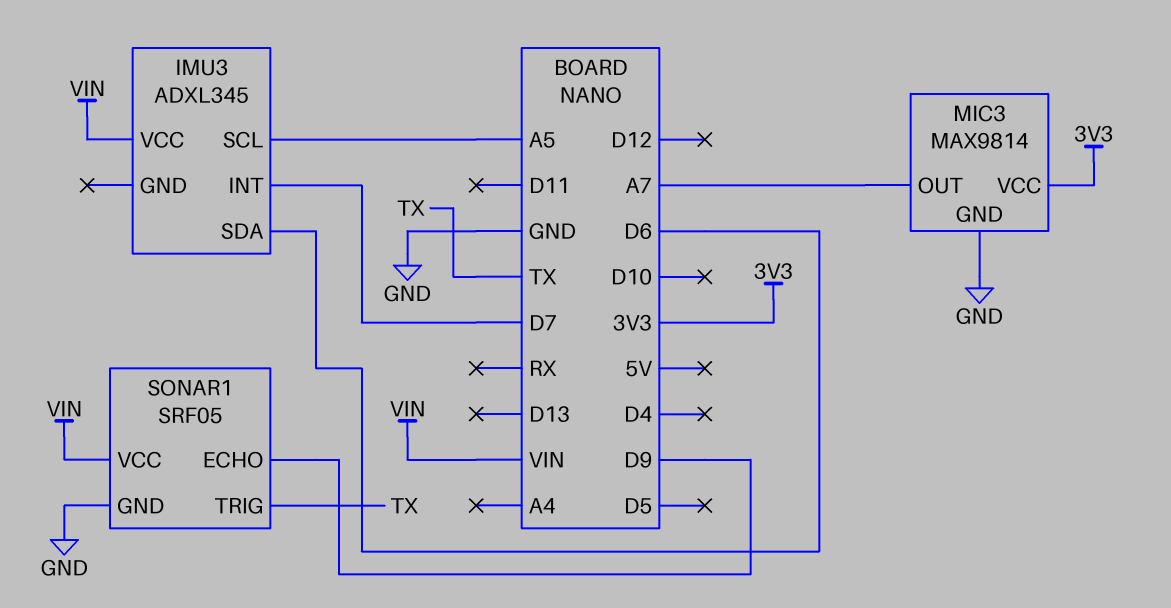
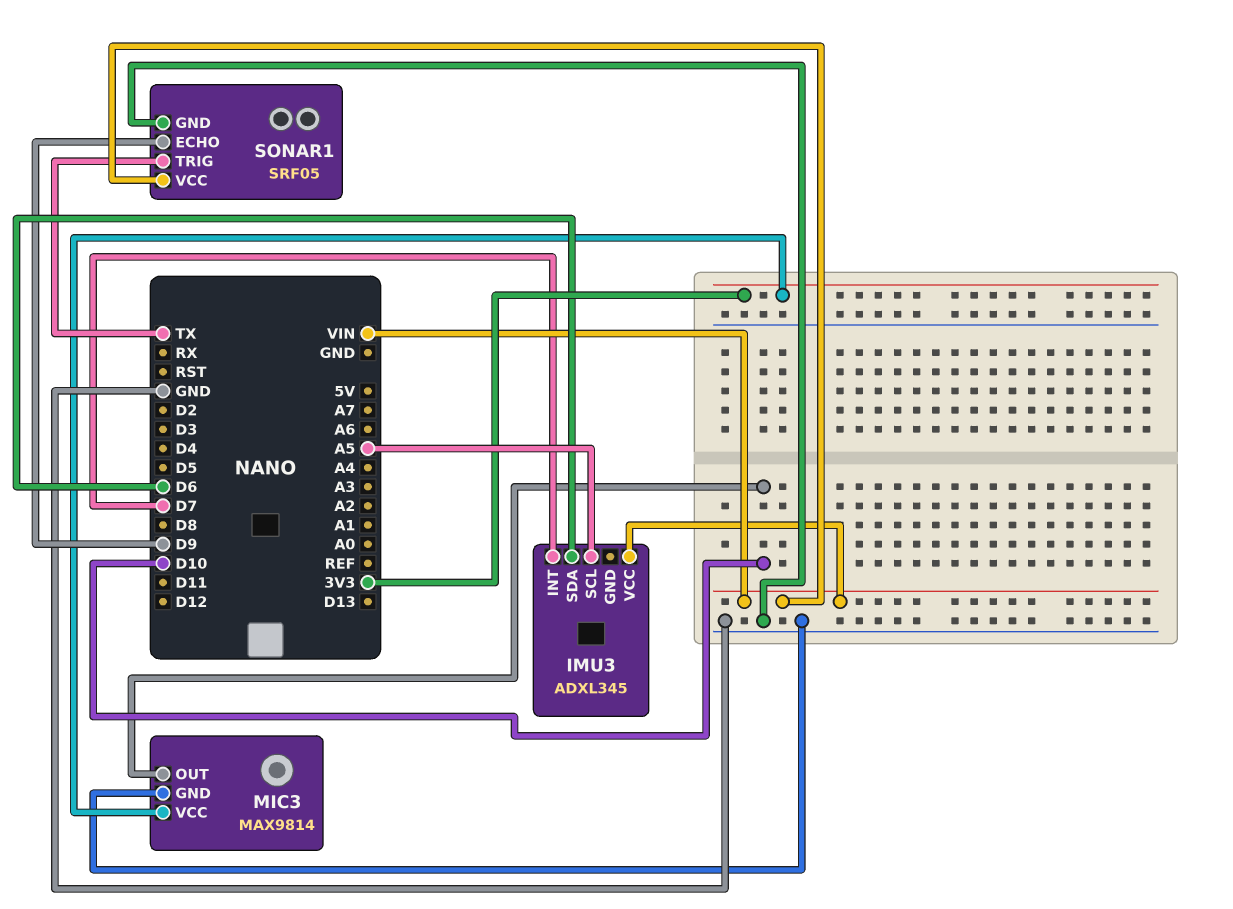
MIC3 pin OUT: A7 -> D10

